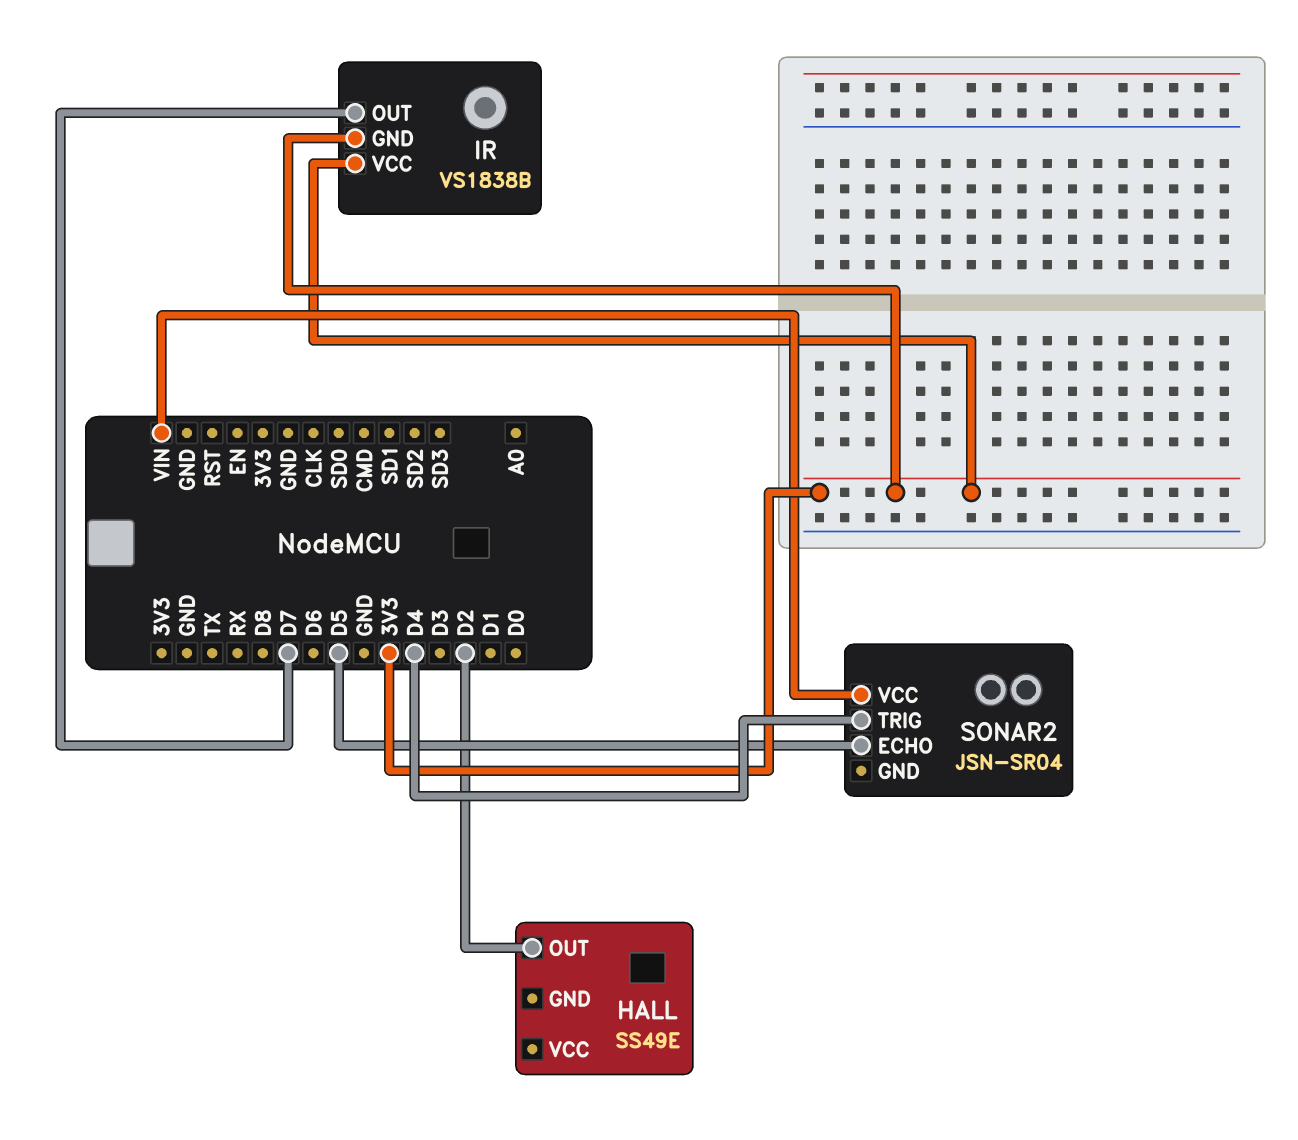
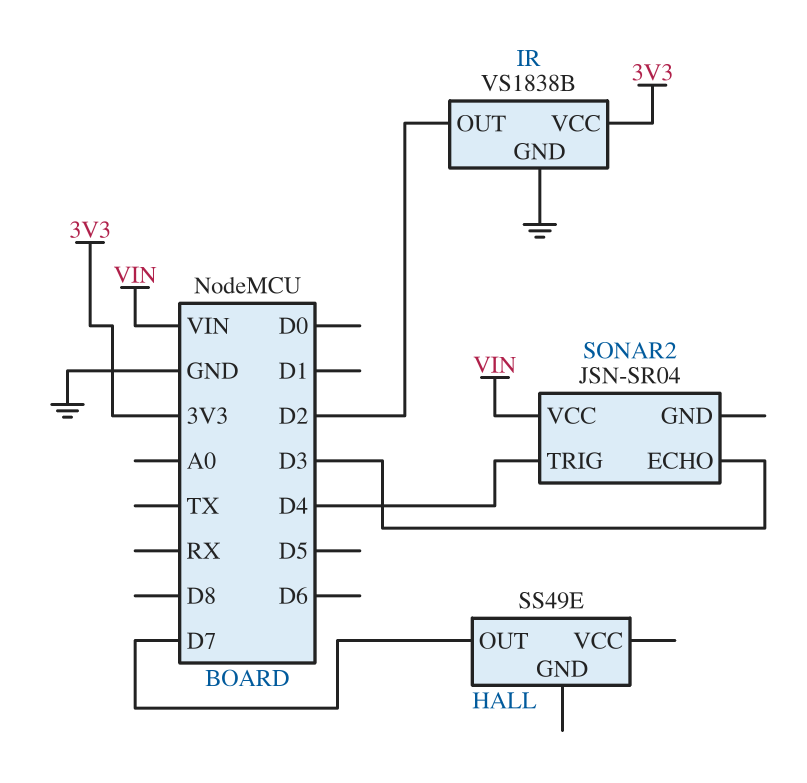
HALL pin OUT: D2 -> D7
IR pin GND: 3V3 -> GND
IR pin OUT: D7 -> D2
SONAR2 pin ECHO: D5 -> D3

